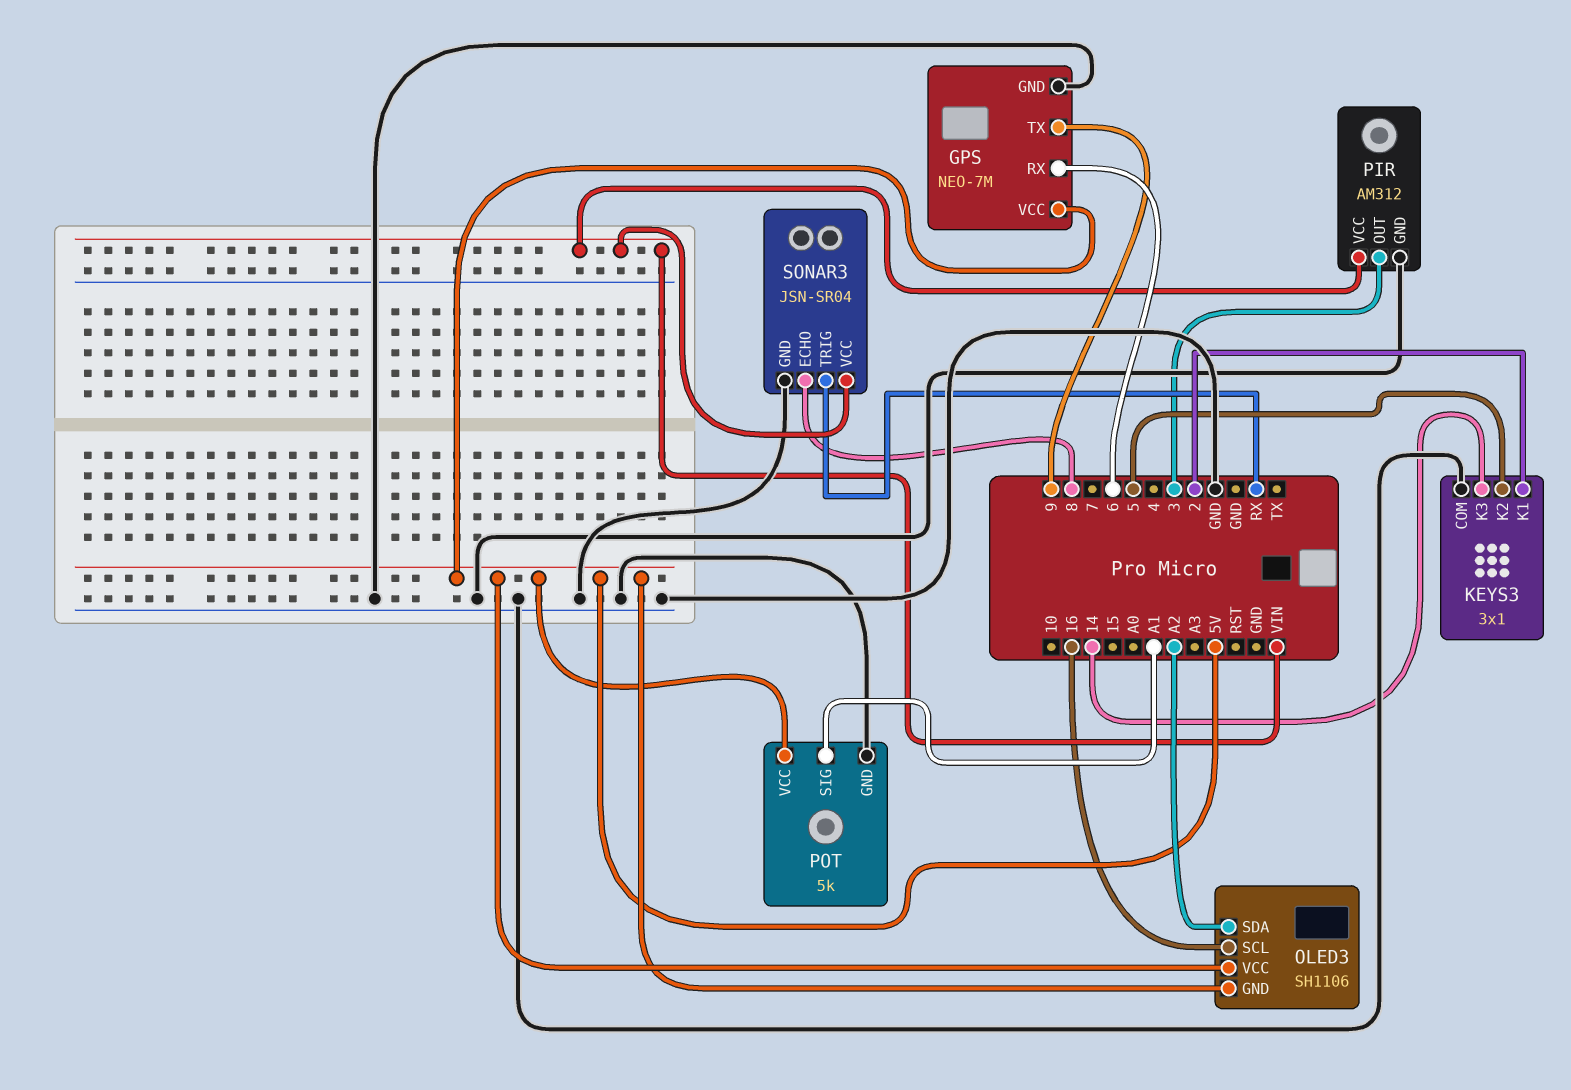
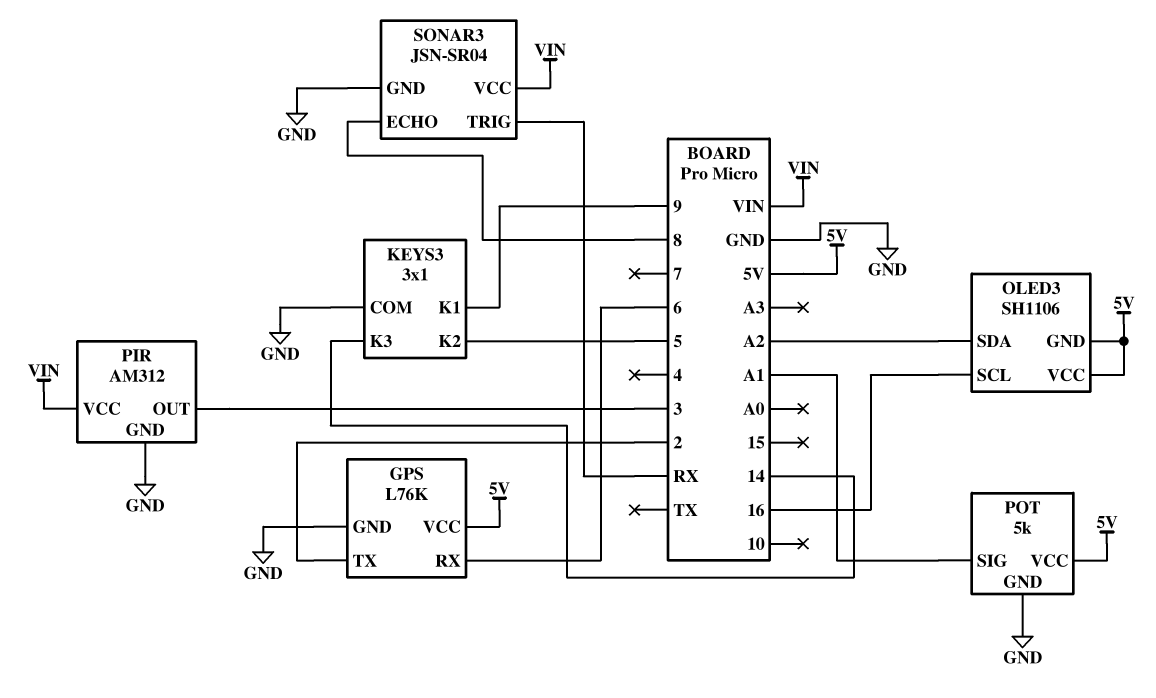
GPS: NEO-7M -> L76K
GPS pin TX: 9 -> 2
KEYS3 pin K1: 2 -> 9

